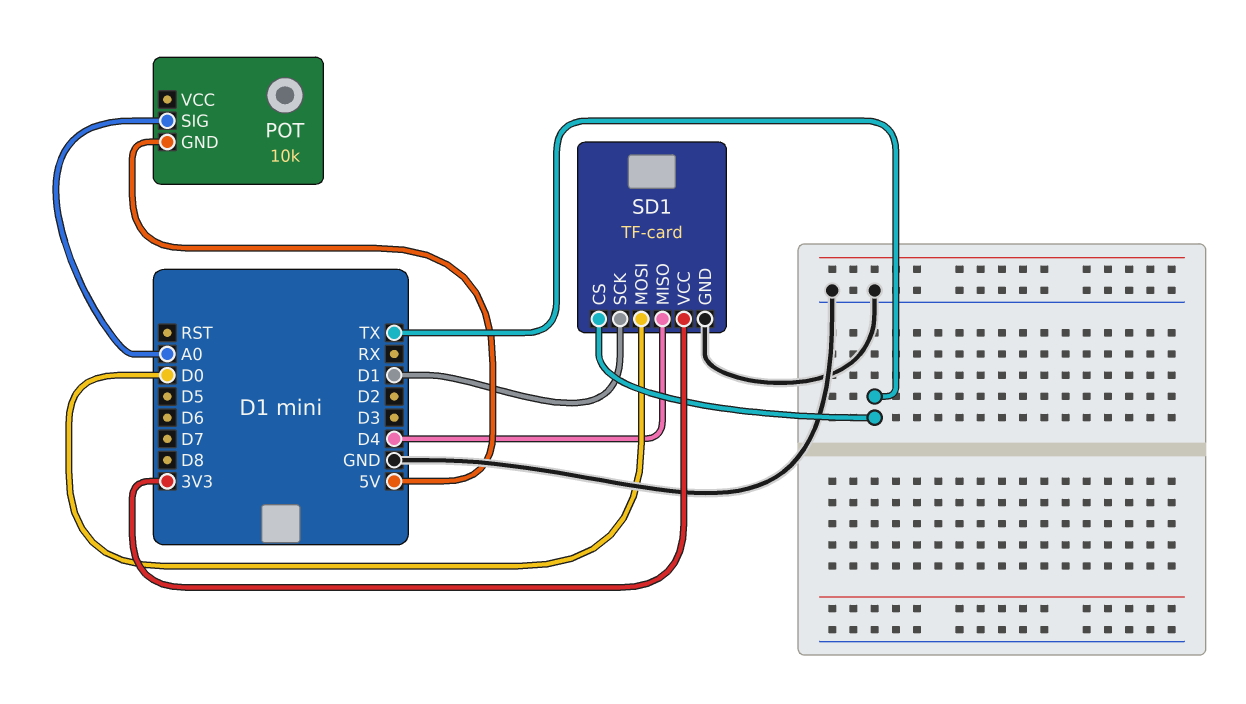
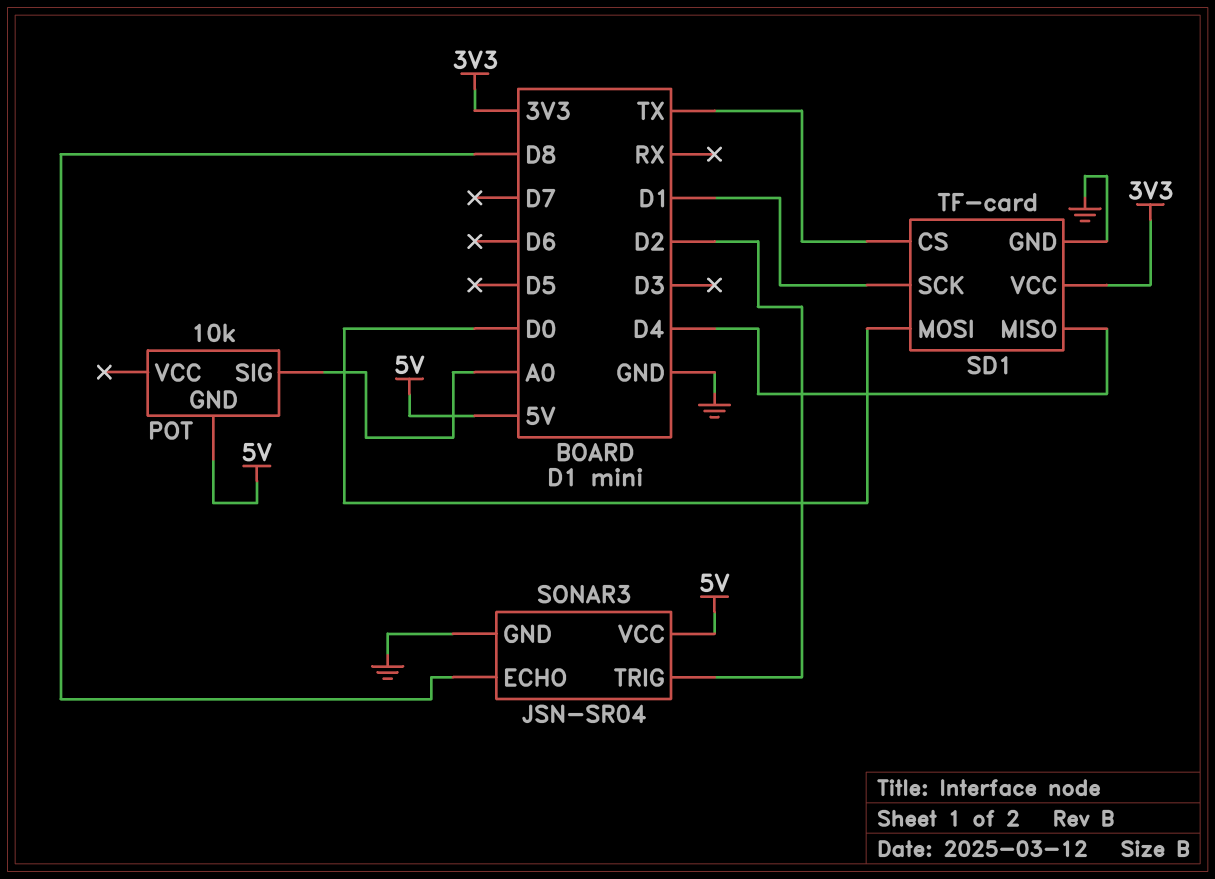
SONAR3: none -> JSN-SR04
SONAR3 pin ECHO: none -> D8
SONAR3 pin GND: none -> GND
SONAR3 pin TRIG: none -> D2
SONAR3 pin VCC: none -> 5V

